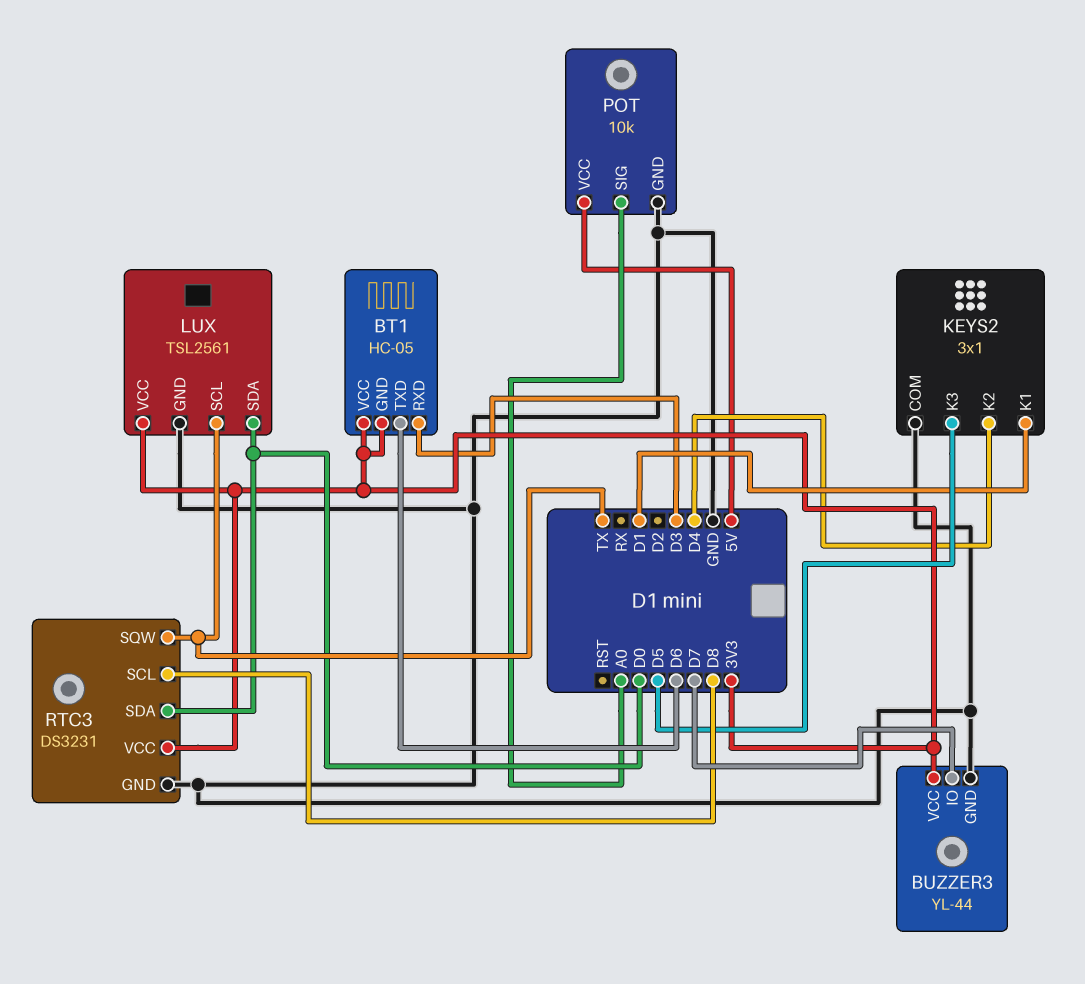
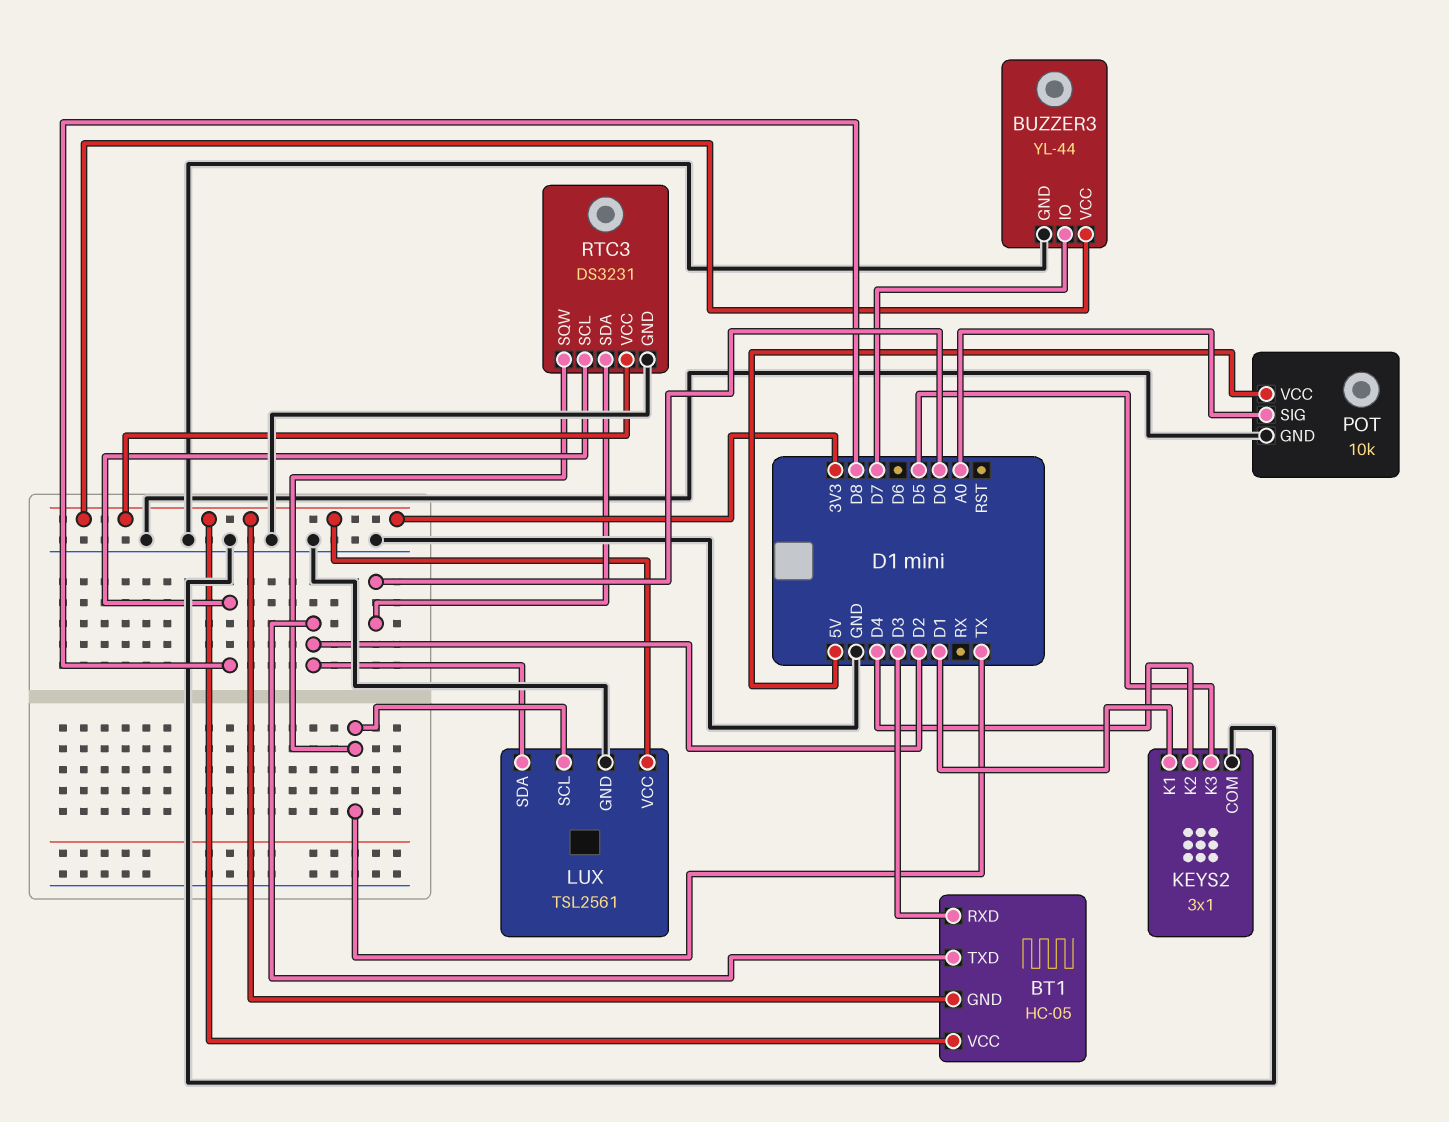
BT1 pin TXD: D6 -> D2
LUX pin SDA: D0 -> D2

